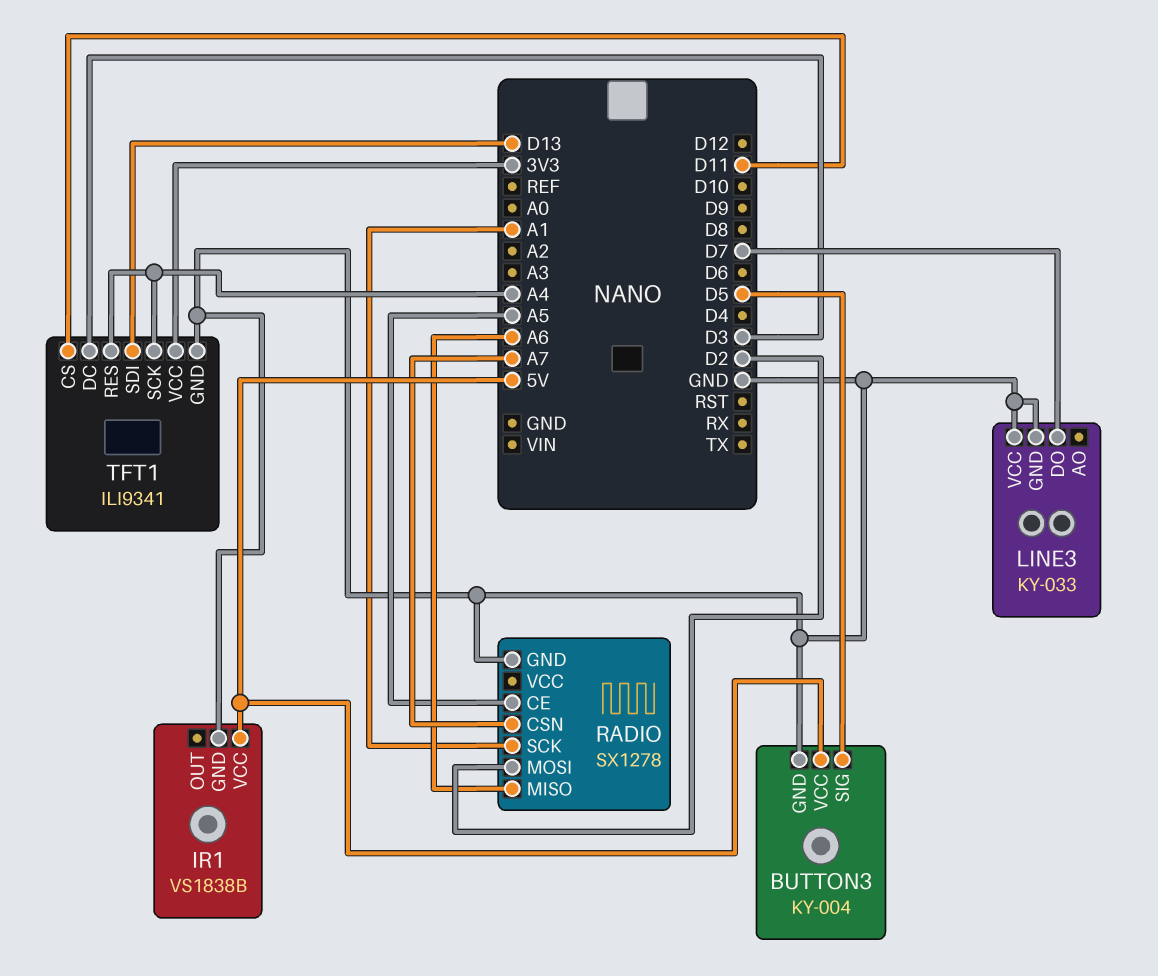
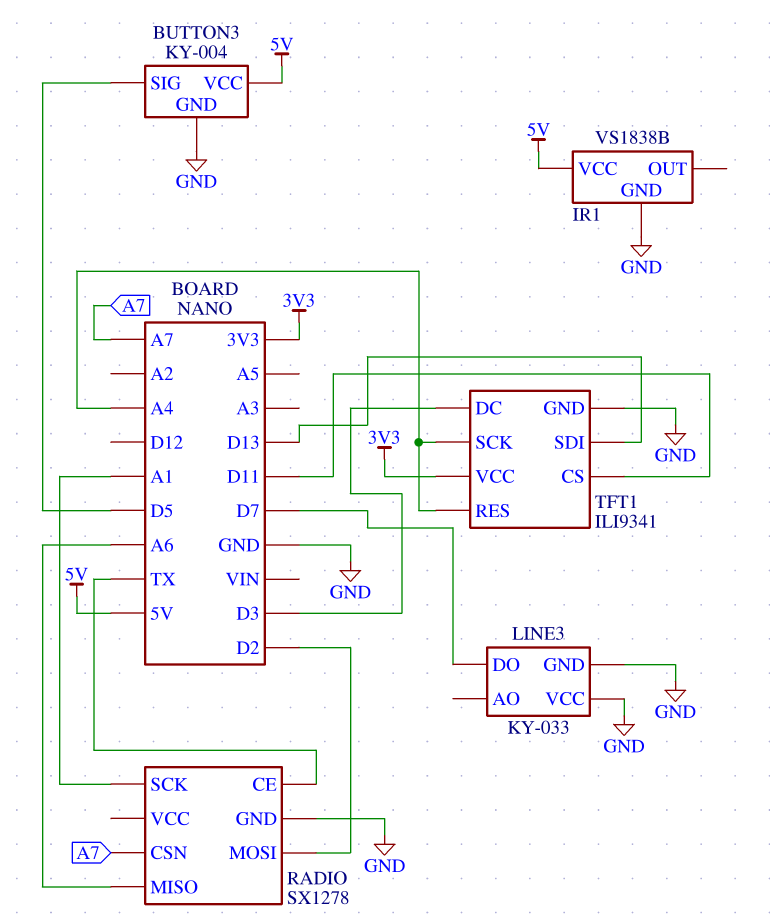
RADIO pin CE: A5 -> TX

